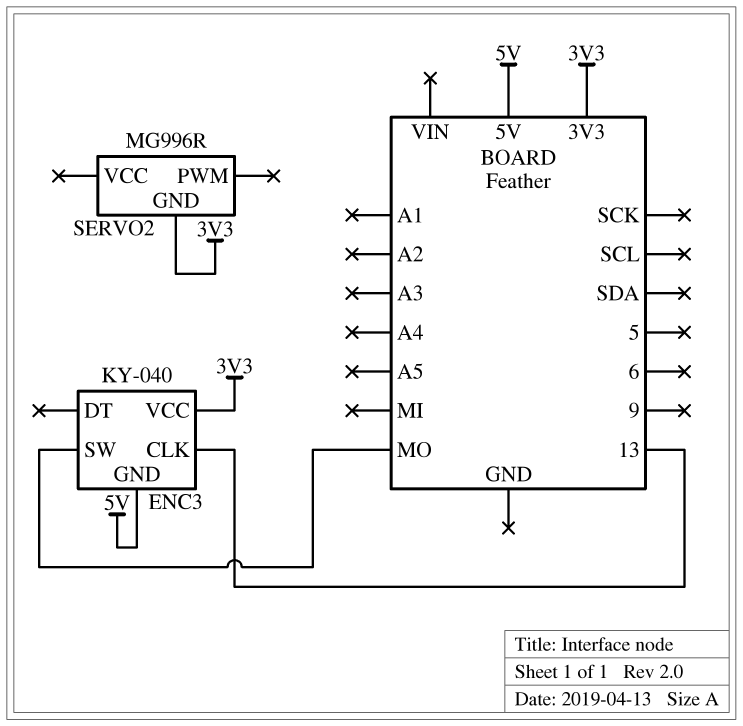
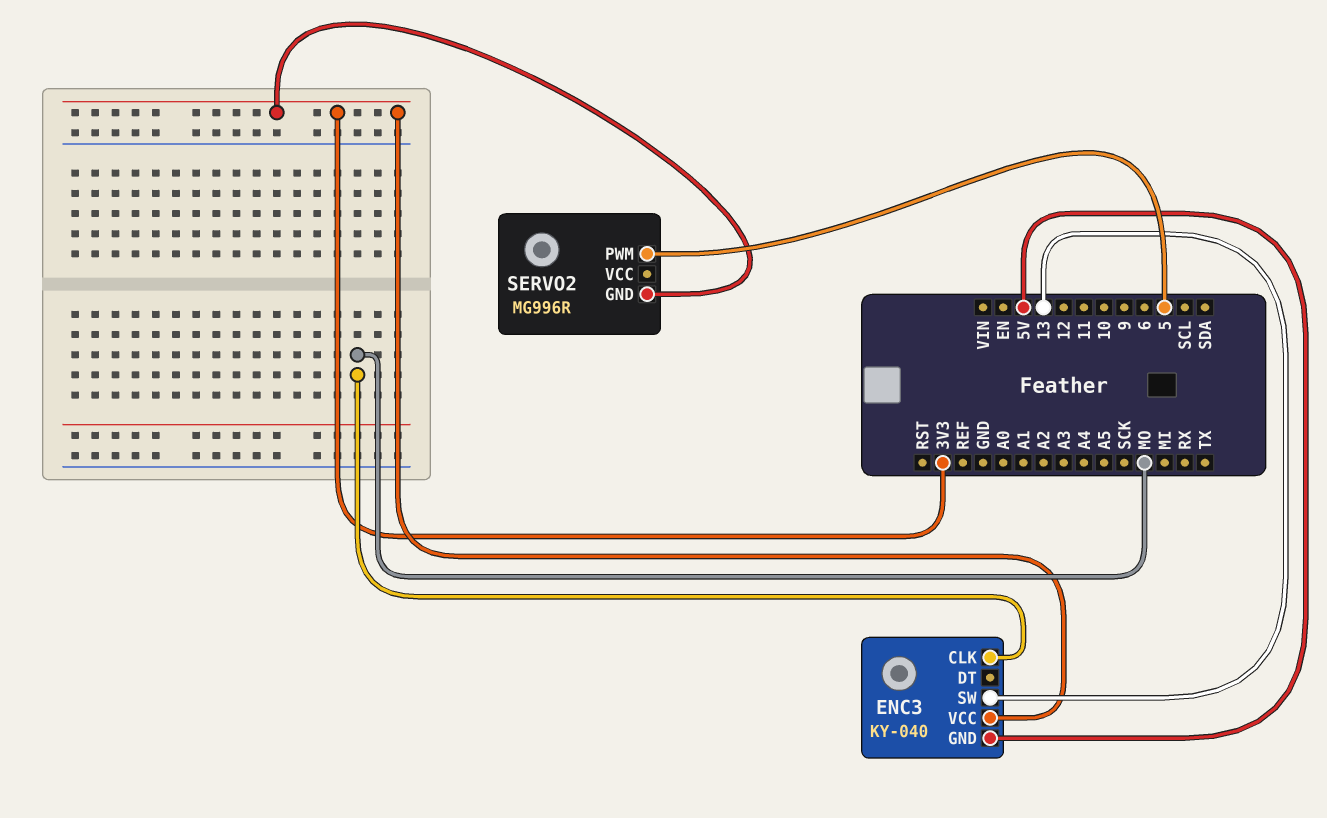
ENC3 pin CLK: 13 -> MO
ENC3 pin SW: MO -> 13
SERVO2 pin PWM: none -> 5

